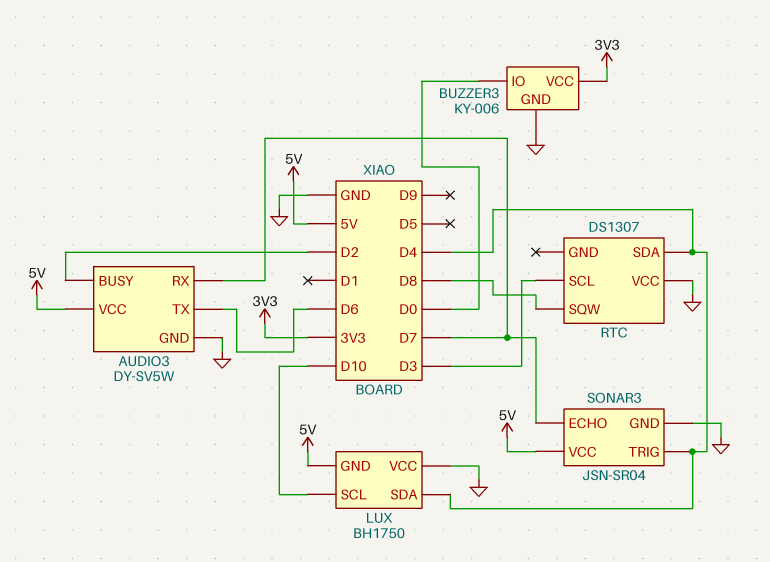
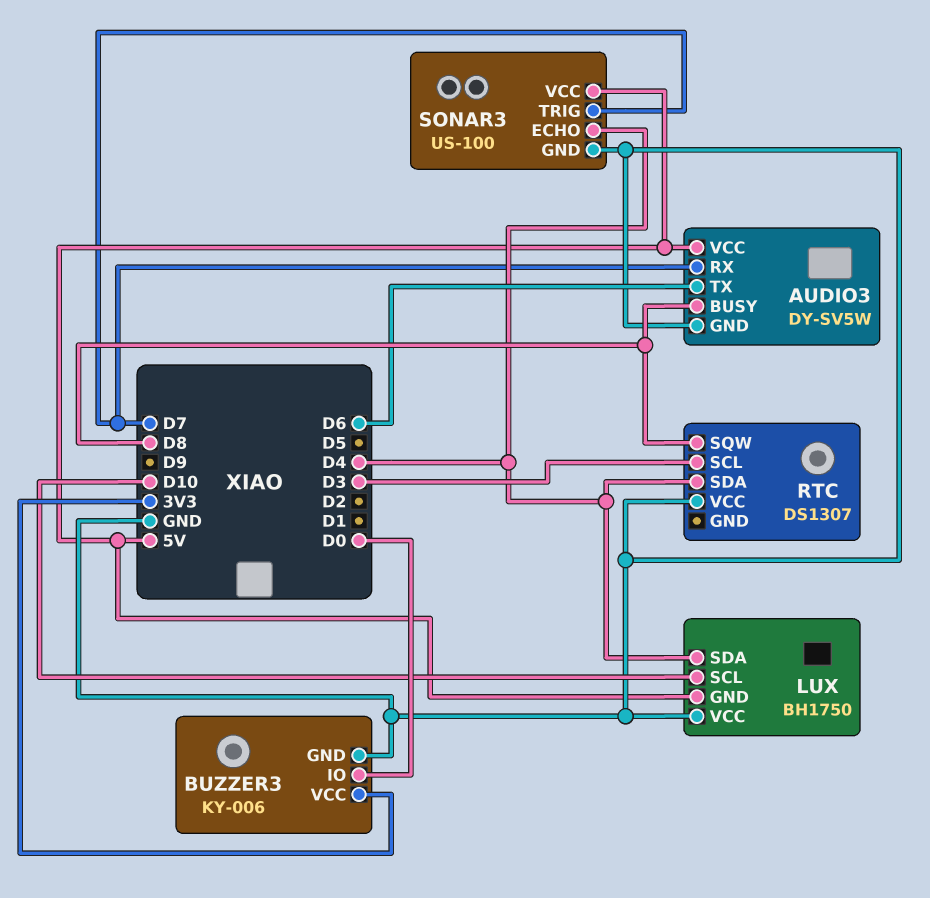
AUDIO3 pin BUSY: D2 -> D8
SONAR3: JSN-SR04 -> US-100
SONAR3 pin ECHO: D7 -> D4
SONAR3 pin TRIG: D4 -> D7

